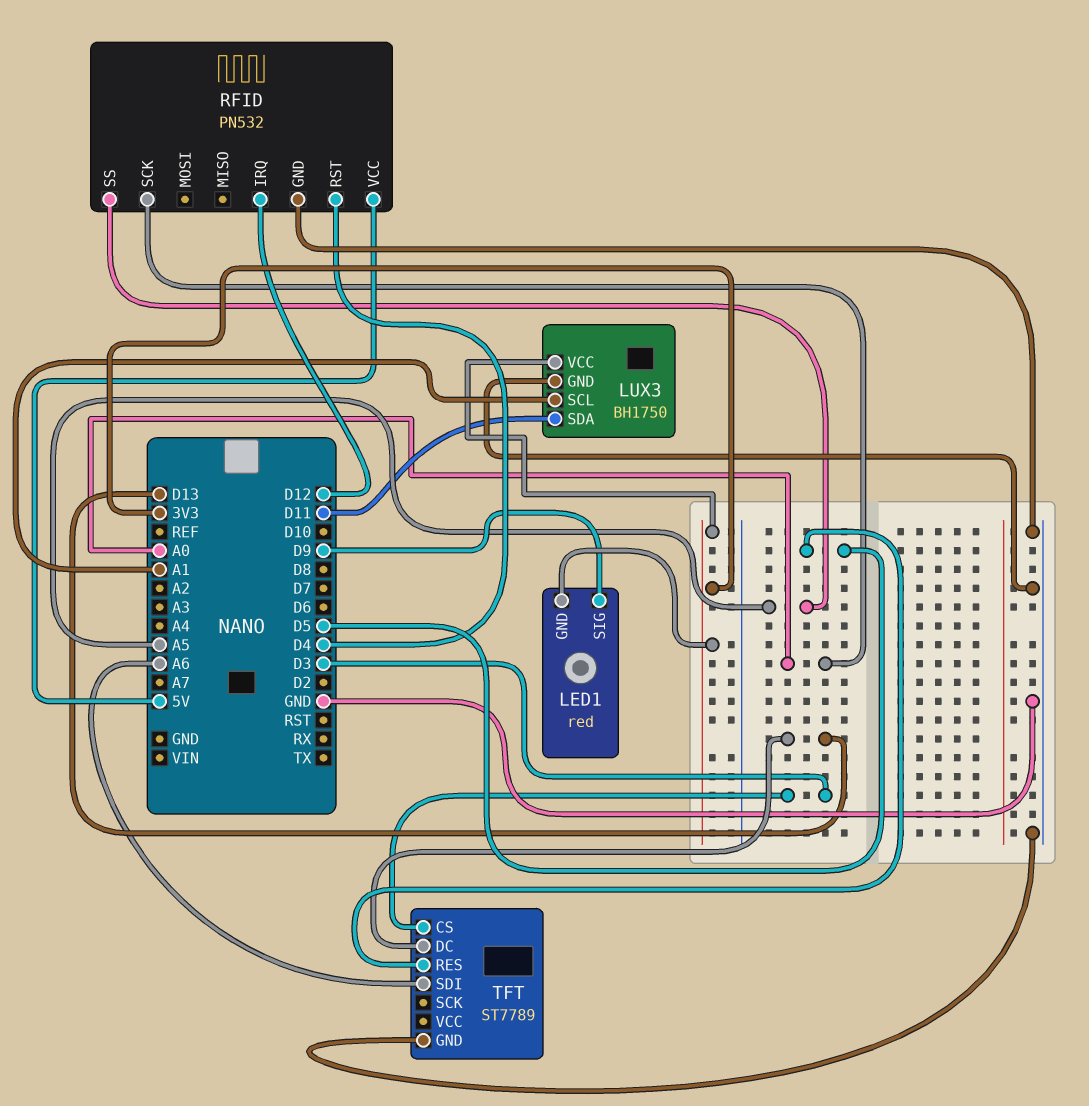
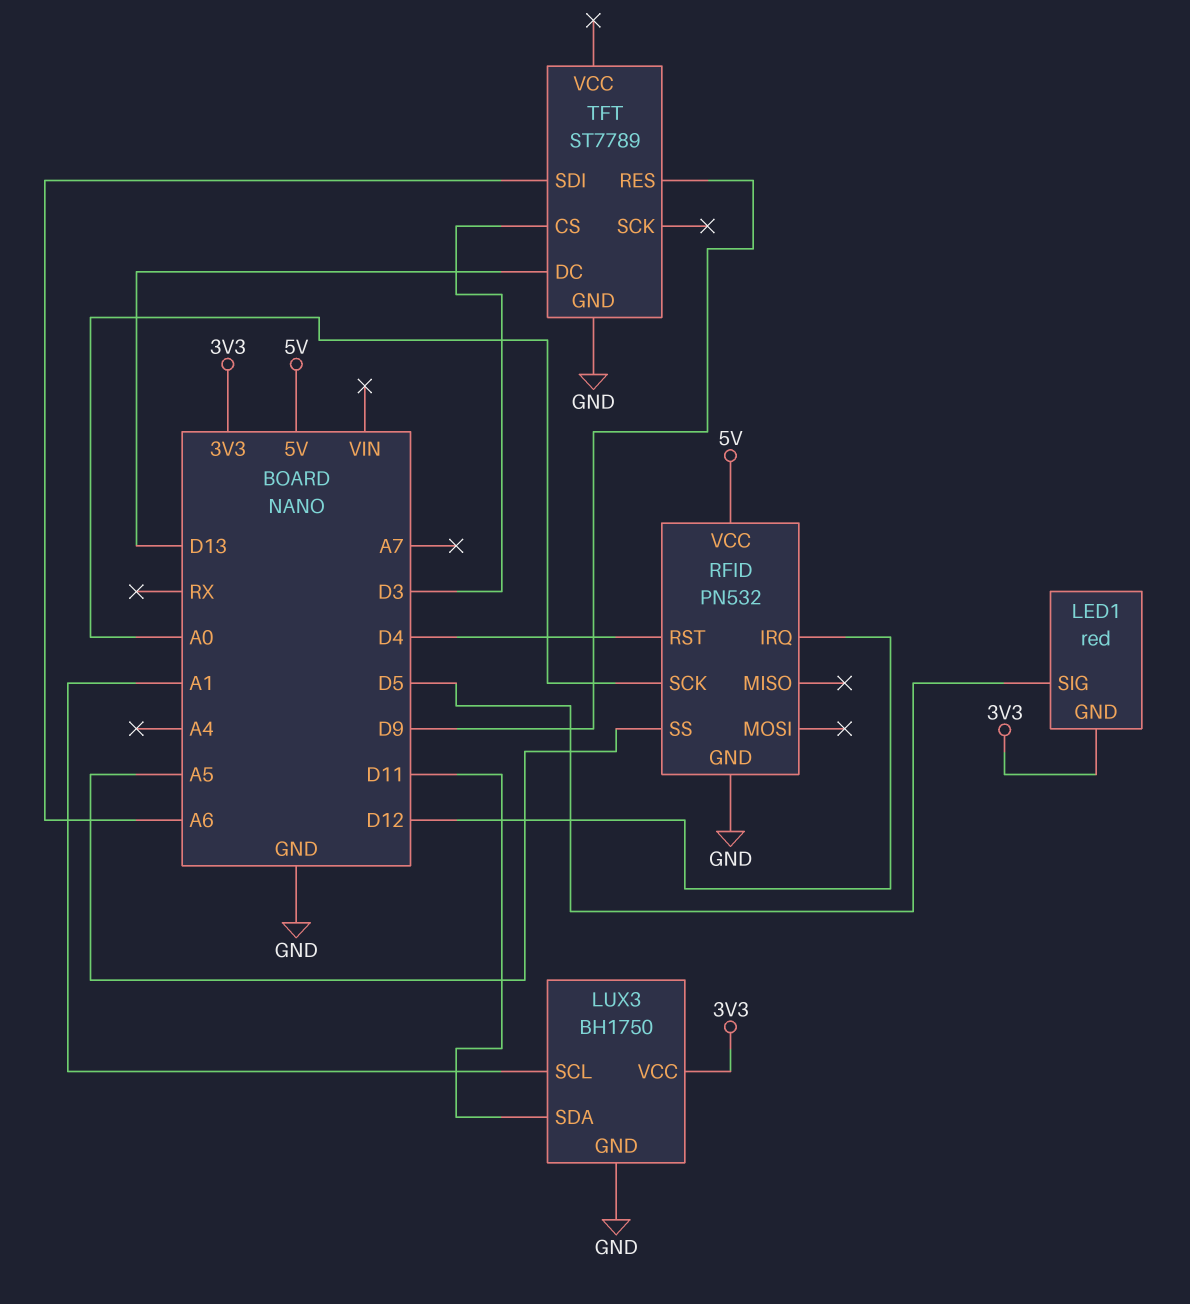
LED1 pin SIG: D9 -> D5
TFT pin RES: D5 -> D9

